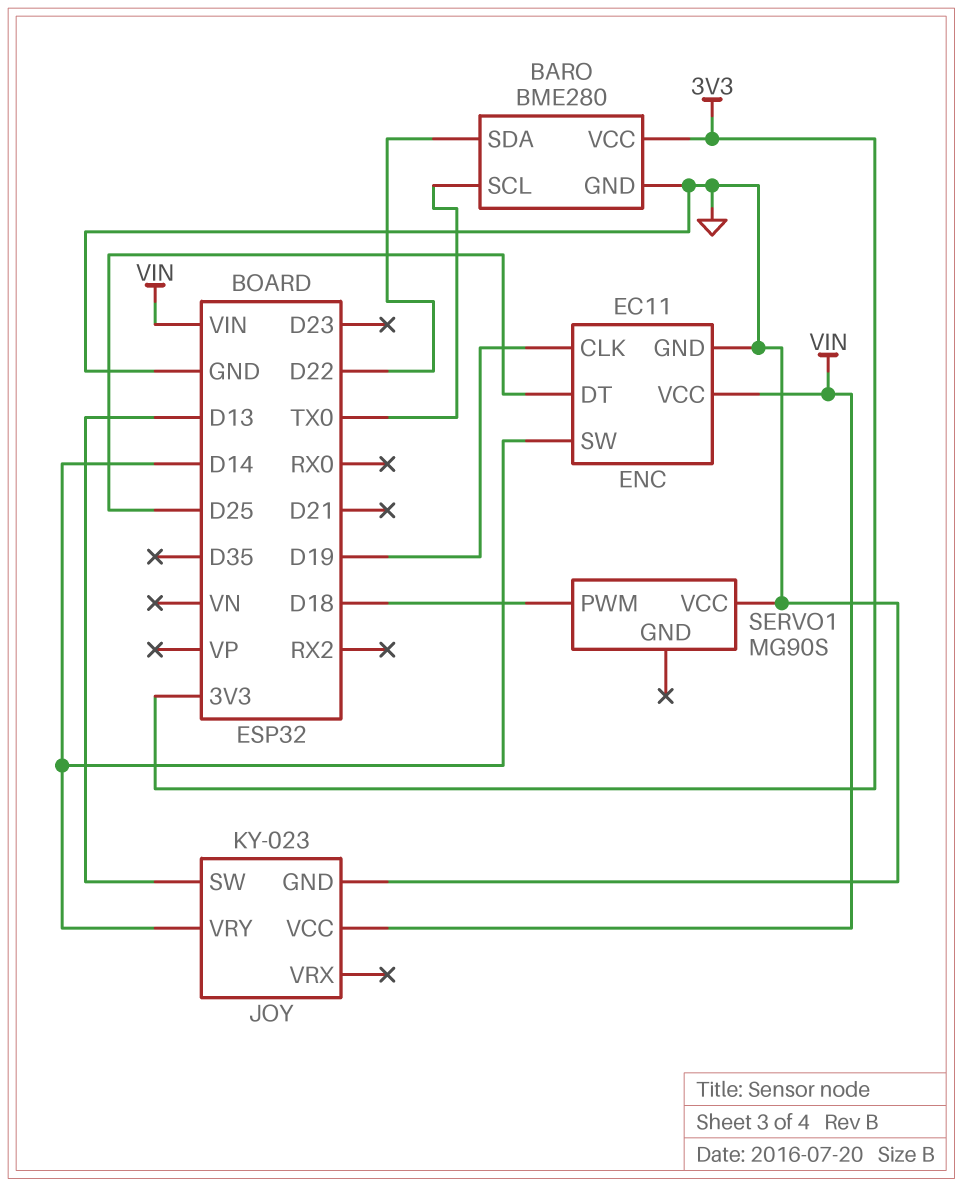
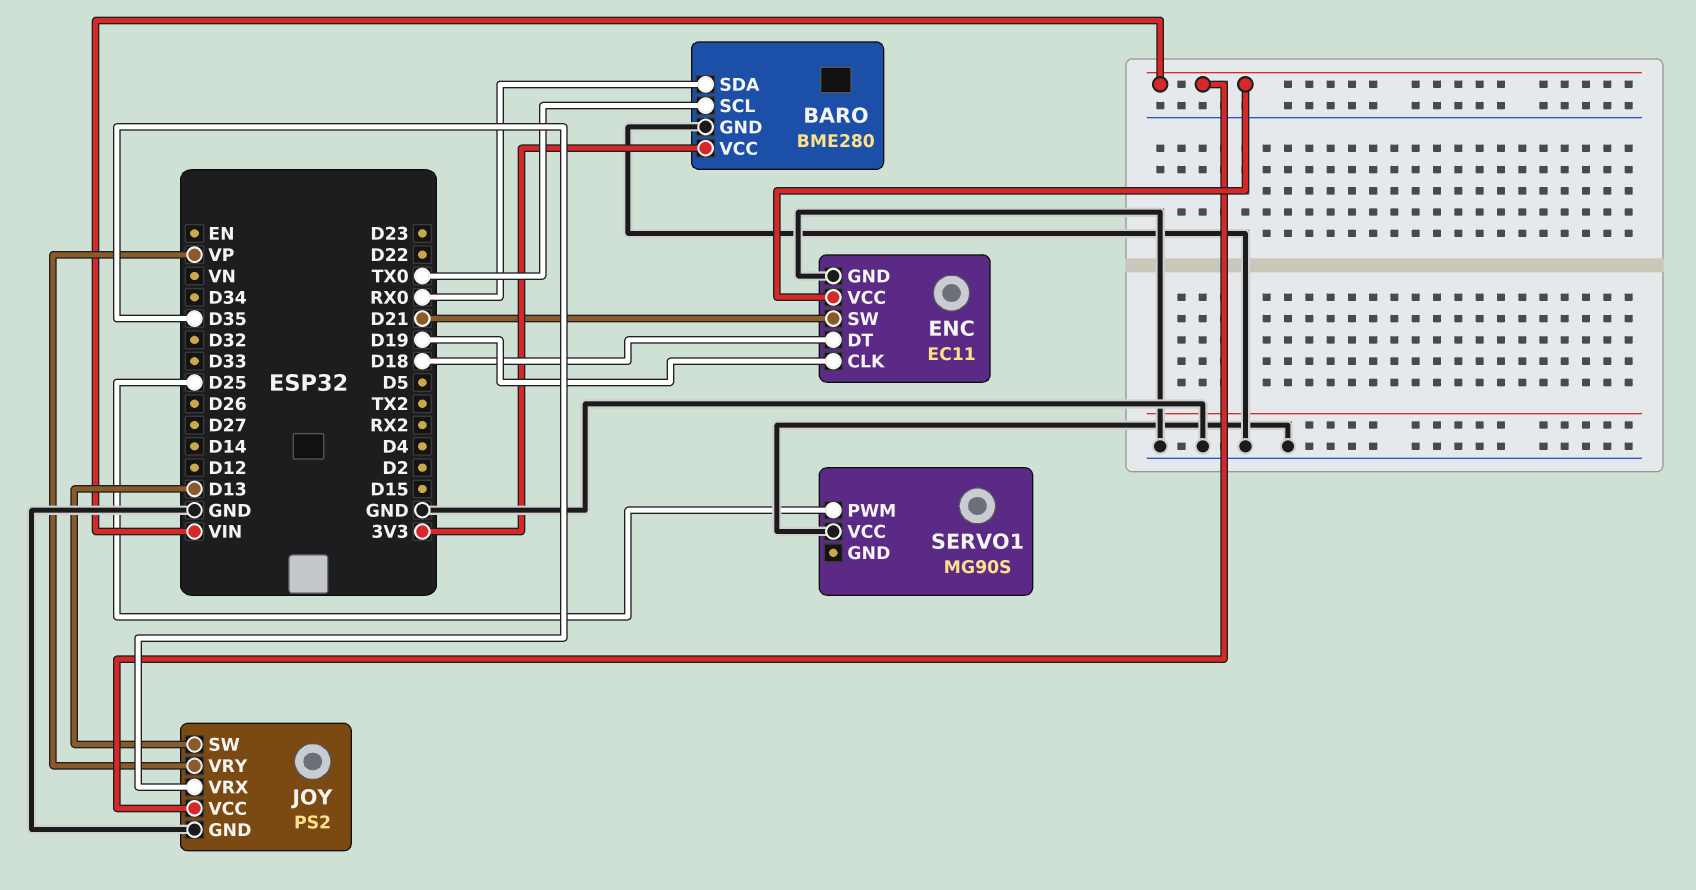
BARO pin SDA: D22 -> RX0
ENC pin DT: D25 -> D18
ENC pin SW: D14 -> D21
JOY: KY-023 -> PS2
JOY pin VRX: none -> D35
JOY pin VRY: D14 -> VP
SERVO1 pin PWM: D18 -> D25

